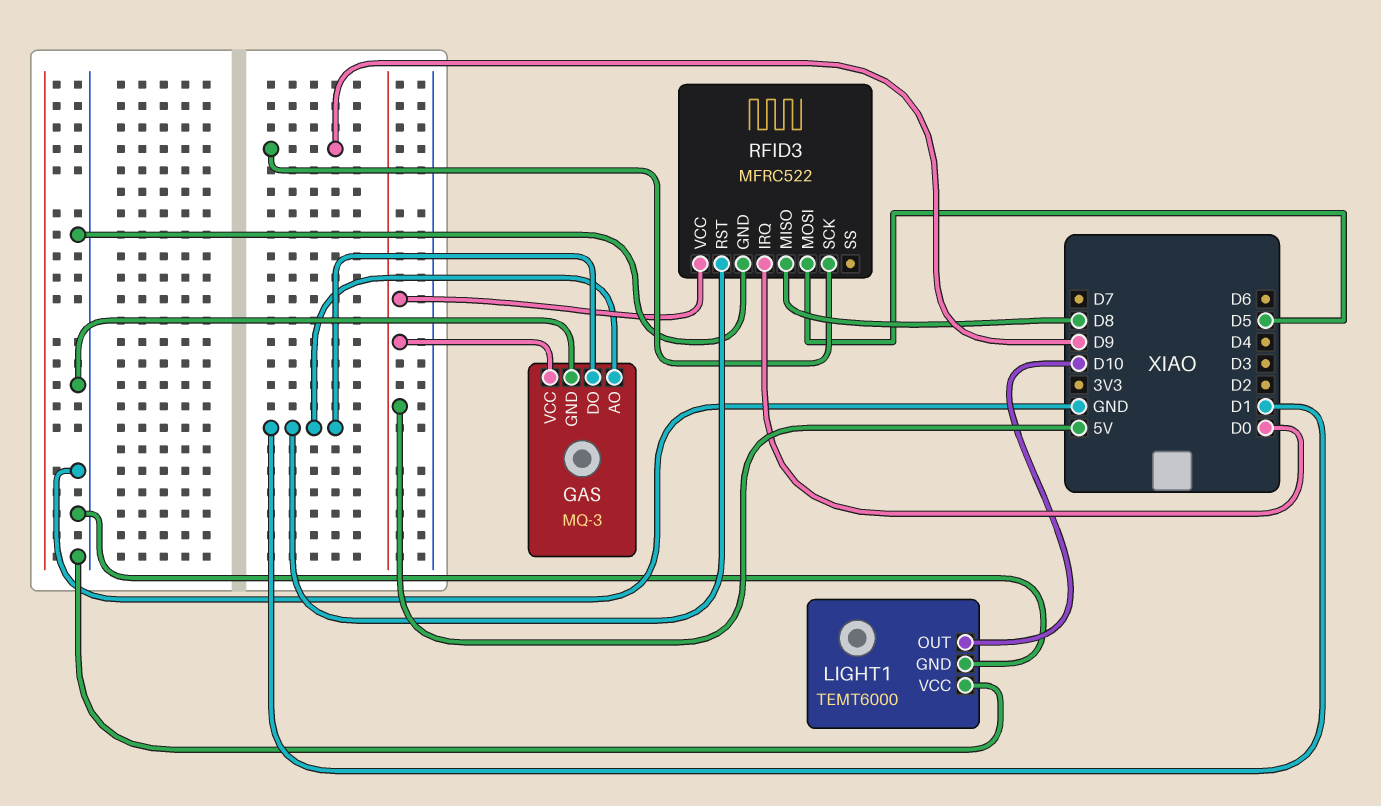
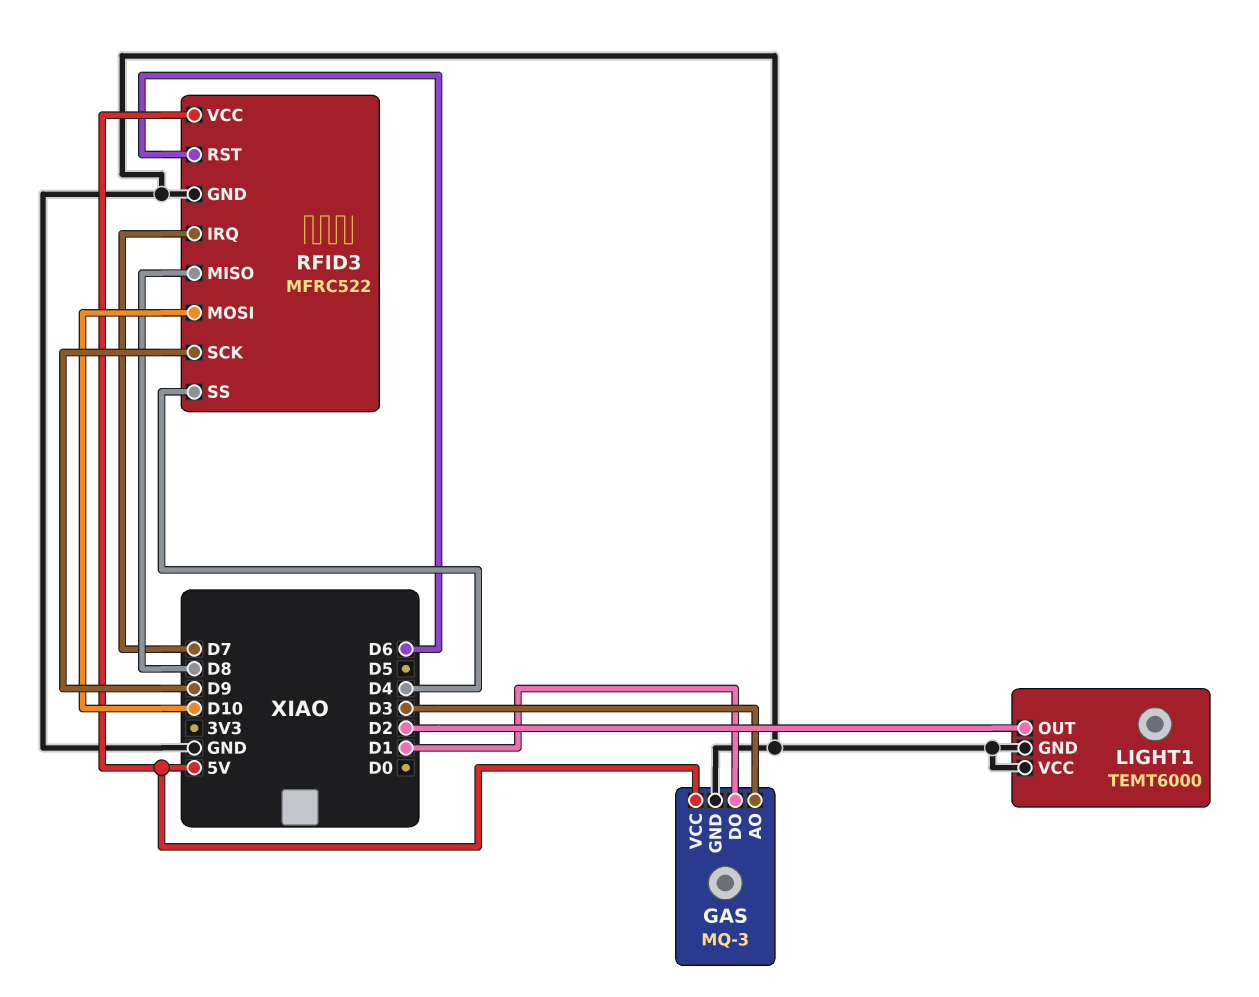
GAS pin AO: D1 -> D3
LIGHT1 pin OUT: D10 -> D2
RFID3 pin IRQ: D0 -> D7
RFID3 pin MOSI: D5 -> D10
RFID3 pin RST: D1 -> D6
RFID3 pin SS: none -> D4

